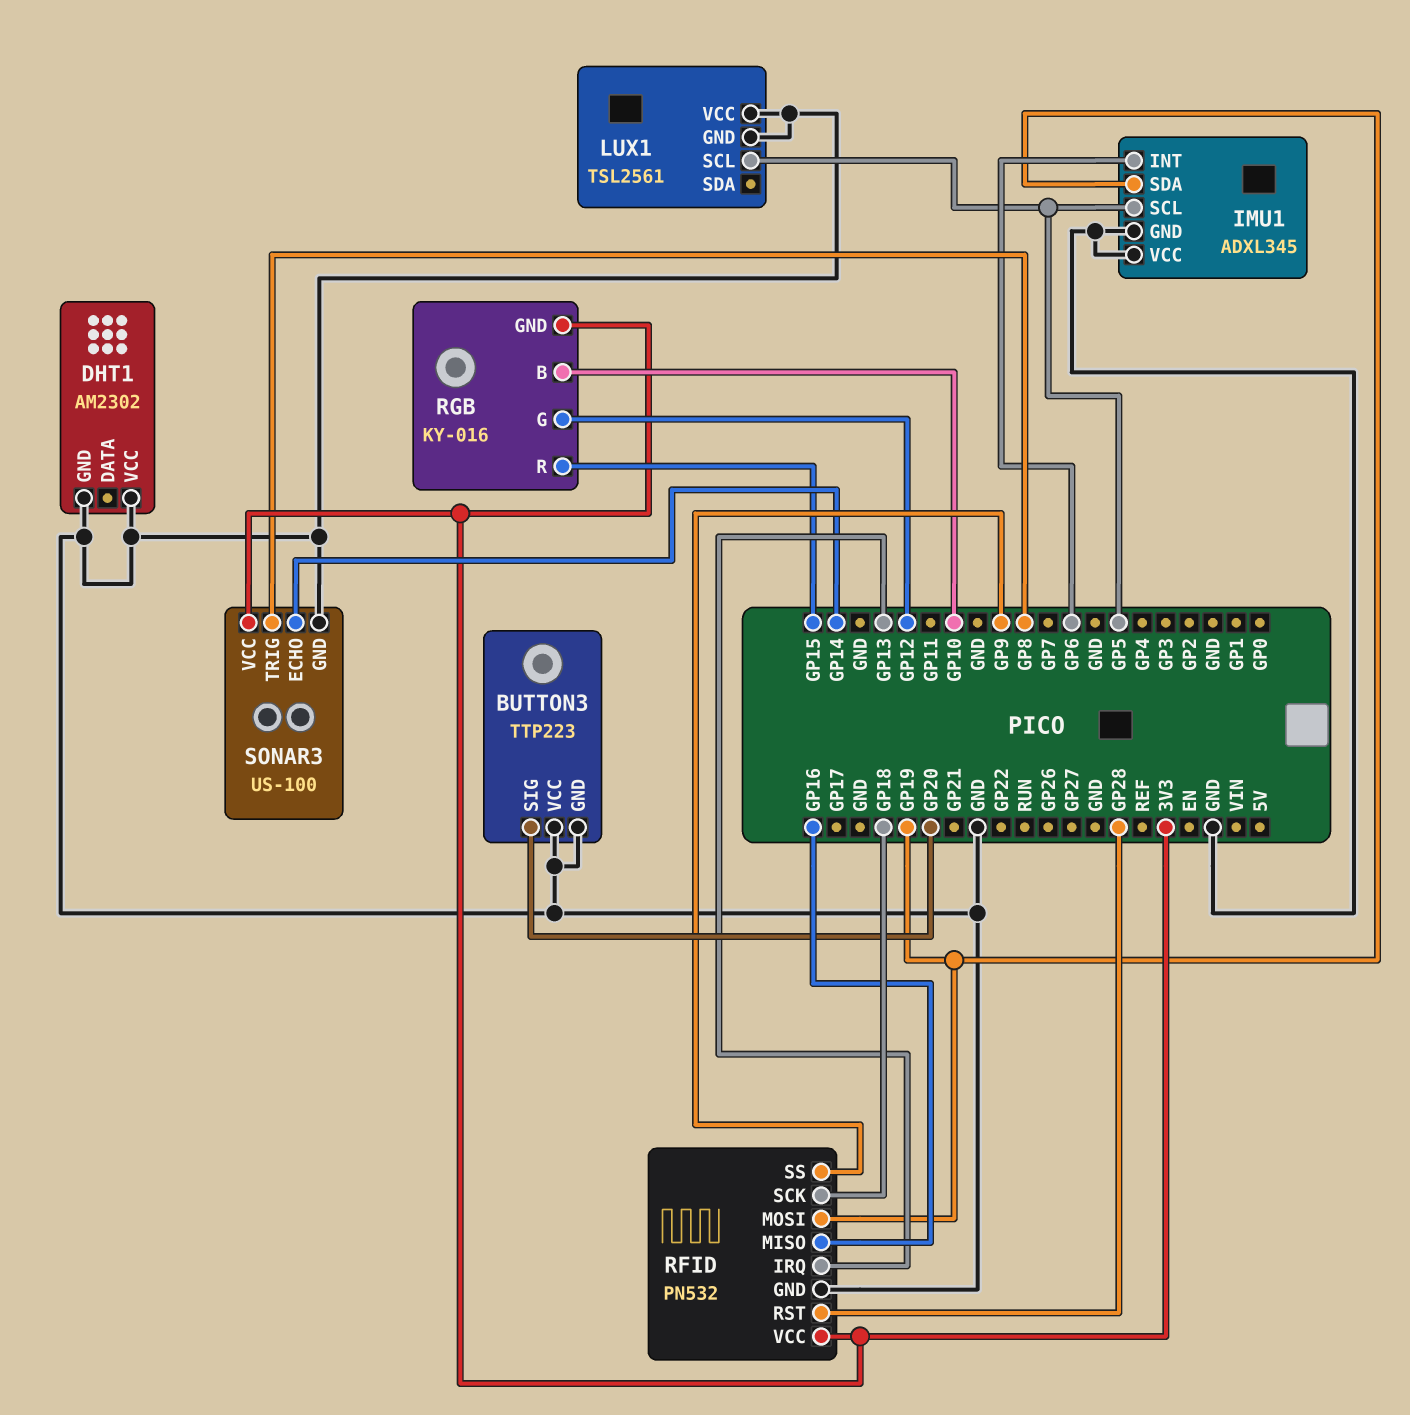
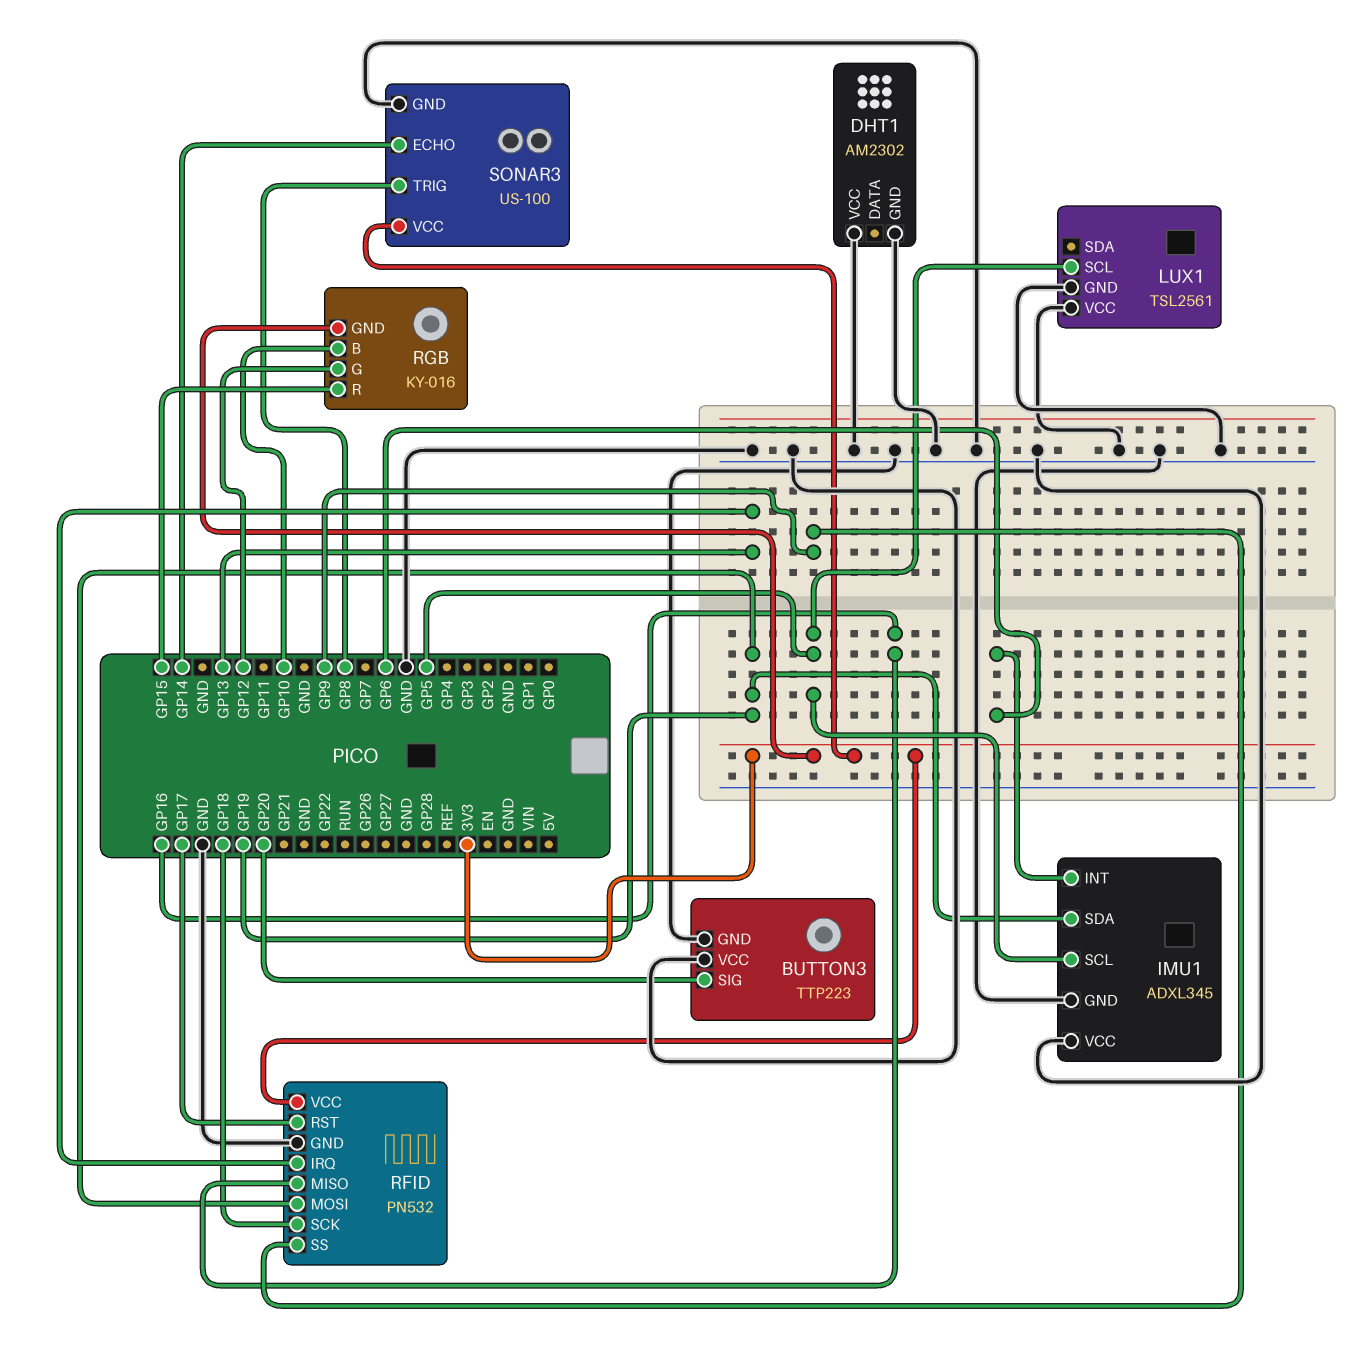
RFID pin RST: GP28 -> GP17

